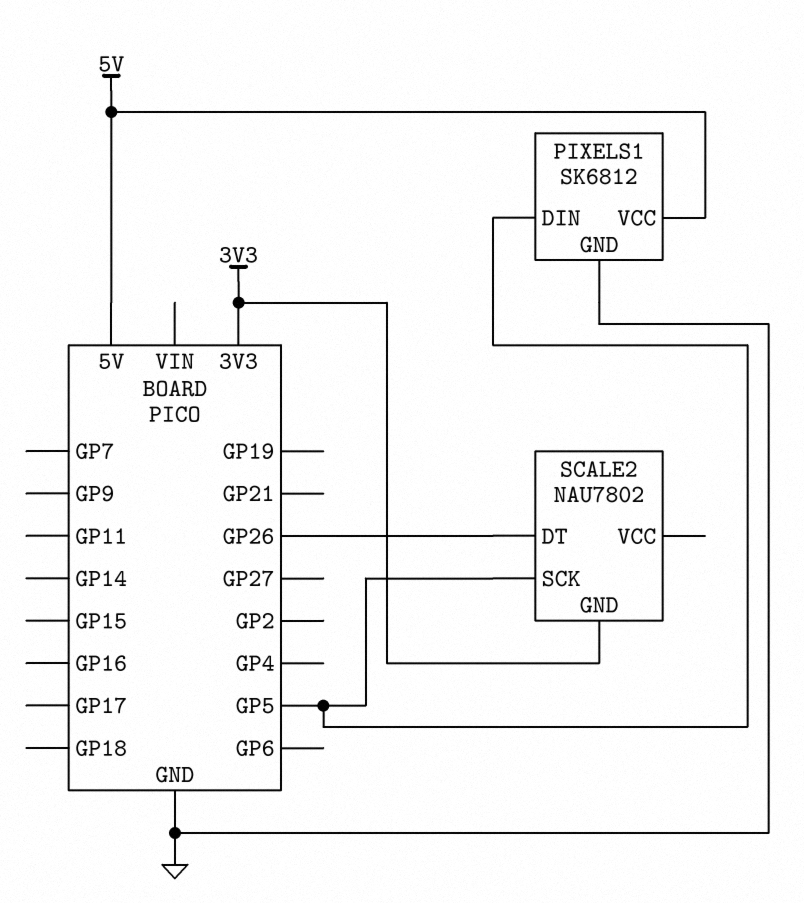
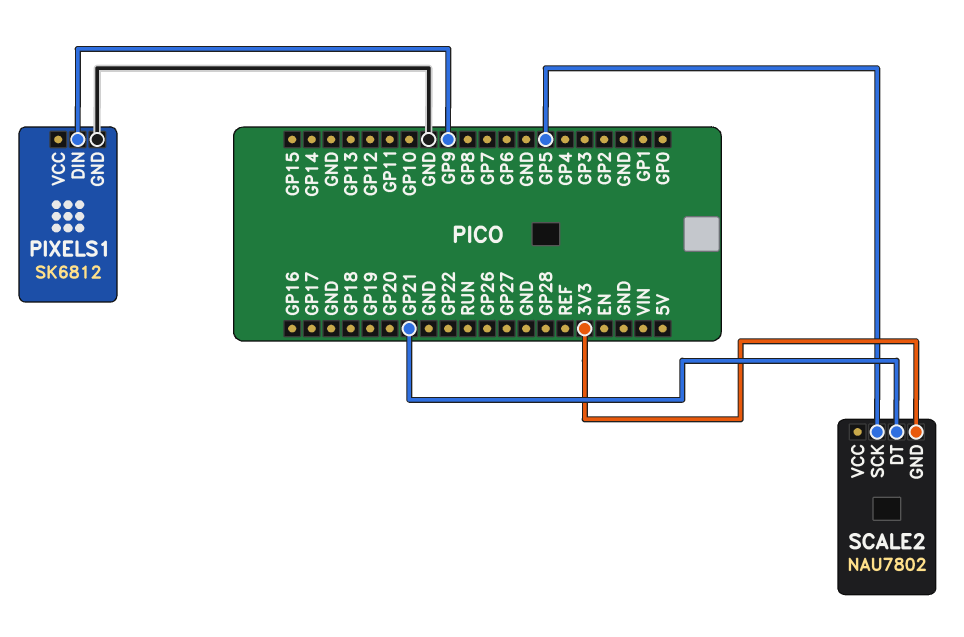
PIXELS1 pin DIN: GP5 -> GP9
PIXELS1 pin VCC: 5V -> none
SCALE2 pin DT: GP26 -> GP21

